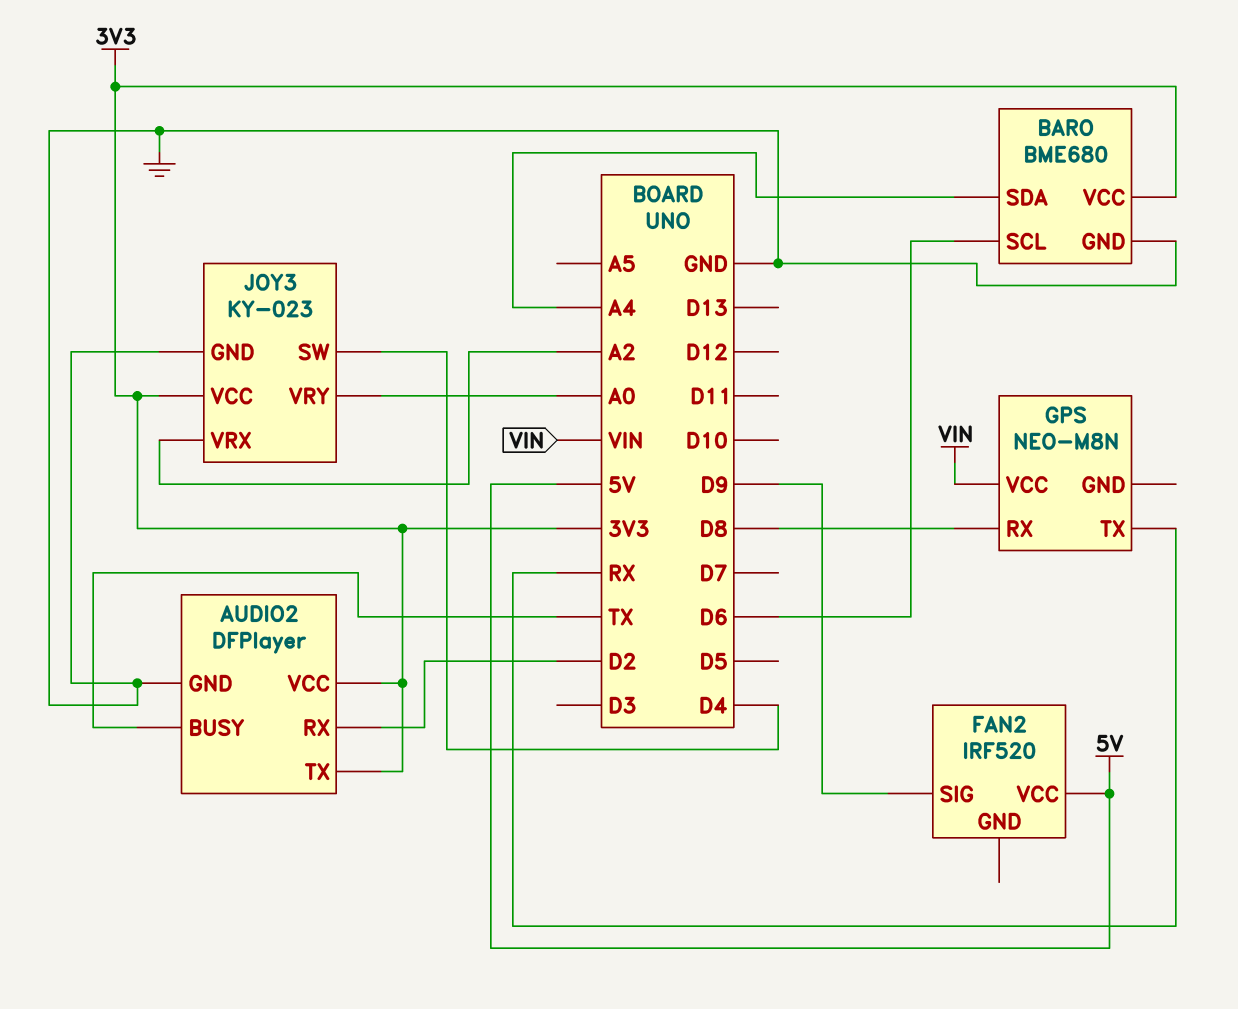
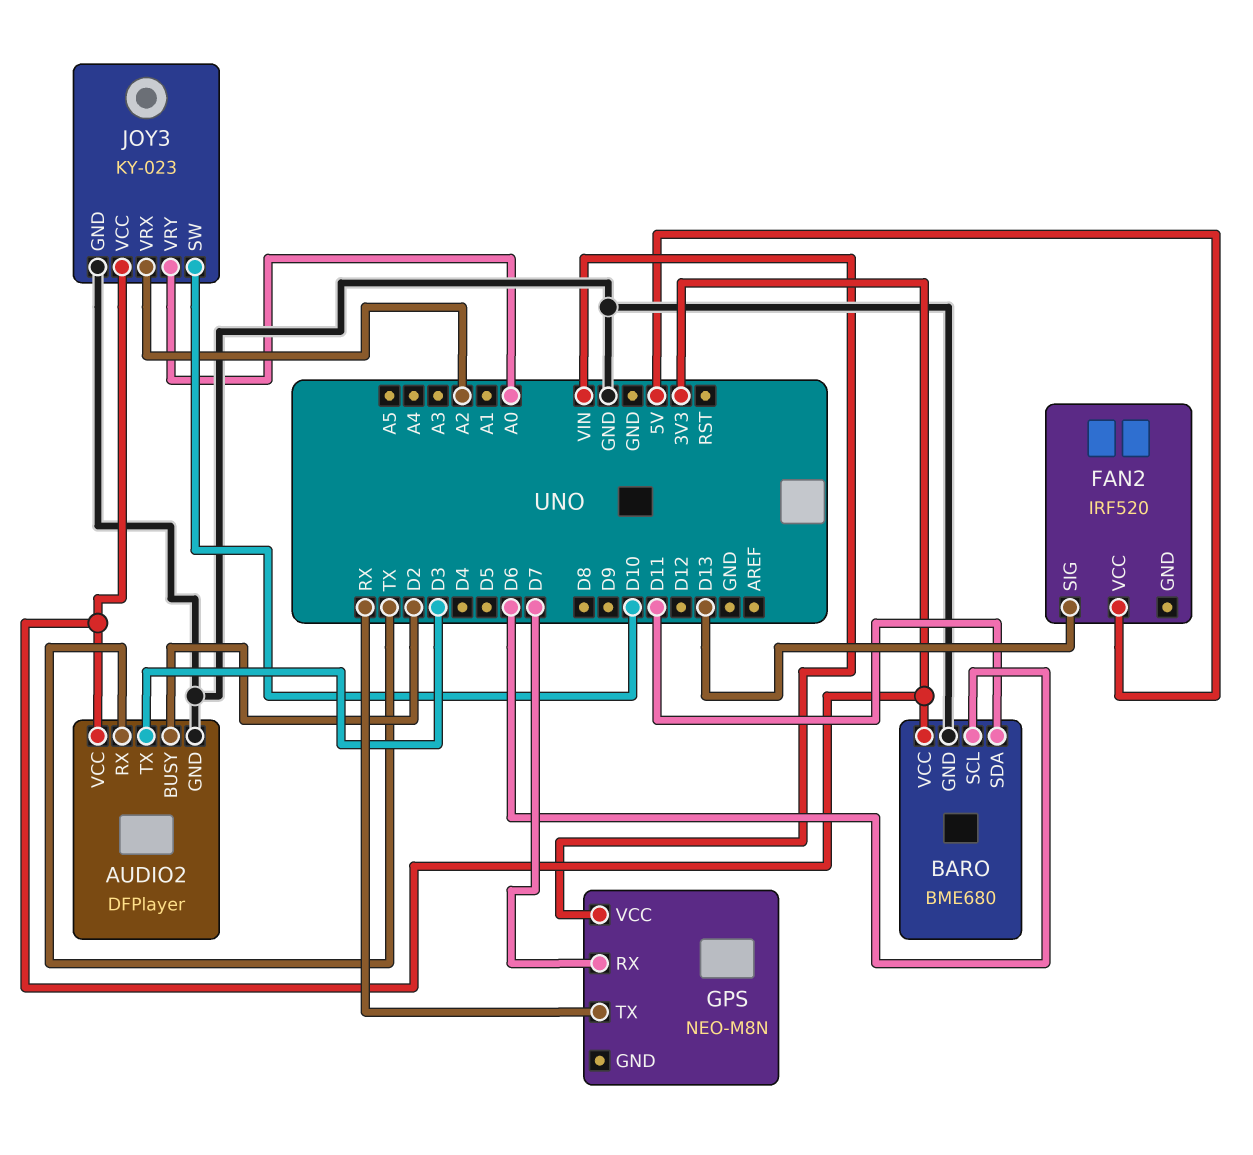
AUDIO2 pin BUSY: TX -> D2
AUDIO2 pin RX: D2 -> TX
AUDIO2 pin TX: 3V3 -> D3
BARO pin SDA: A4 -> D11
FAN2 pin SIG: D9 -> D13
GPS pin RX: D8 -> D7
JOY3 pin SW: D4 -> D10

